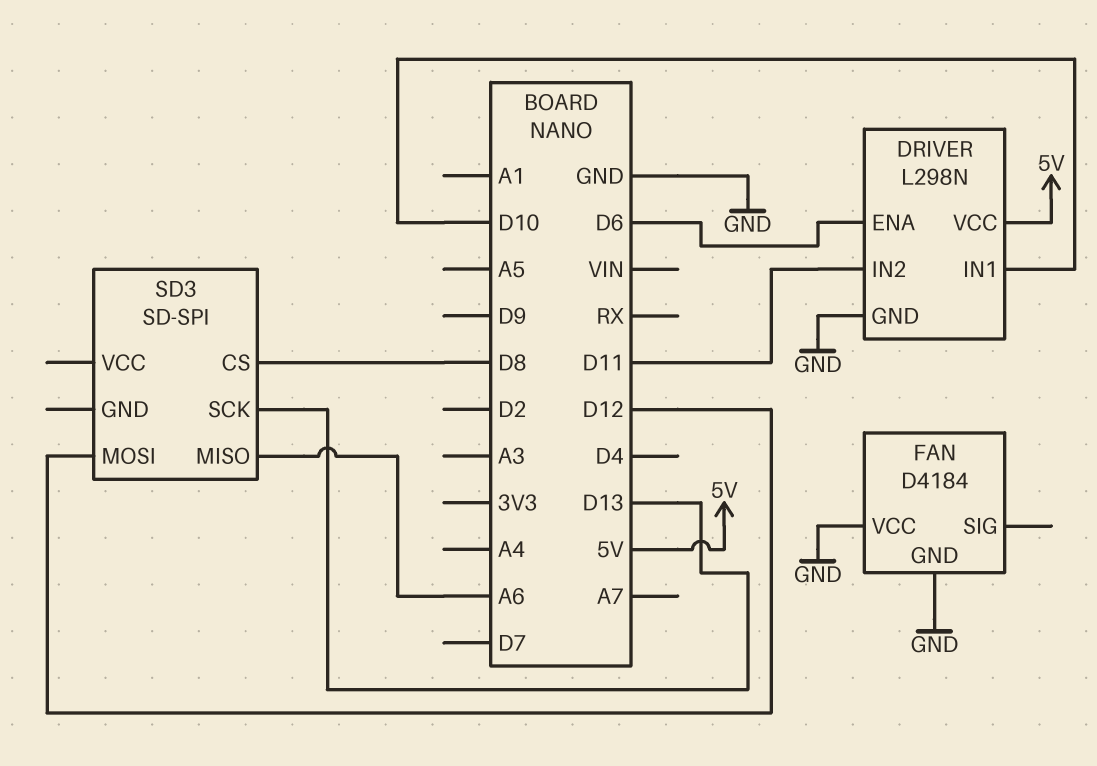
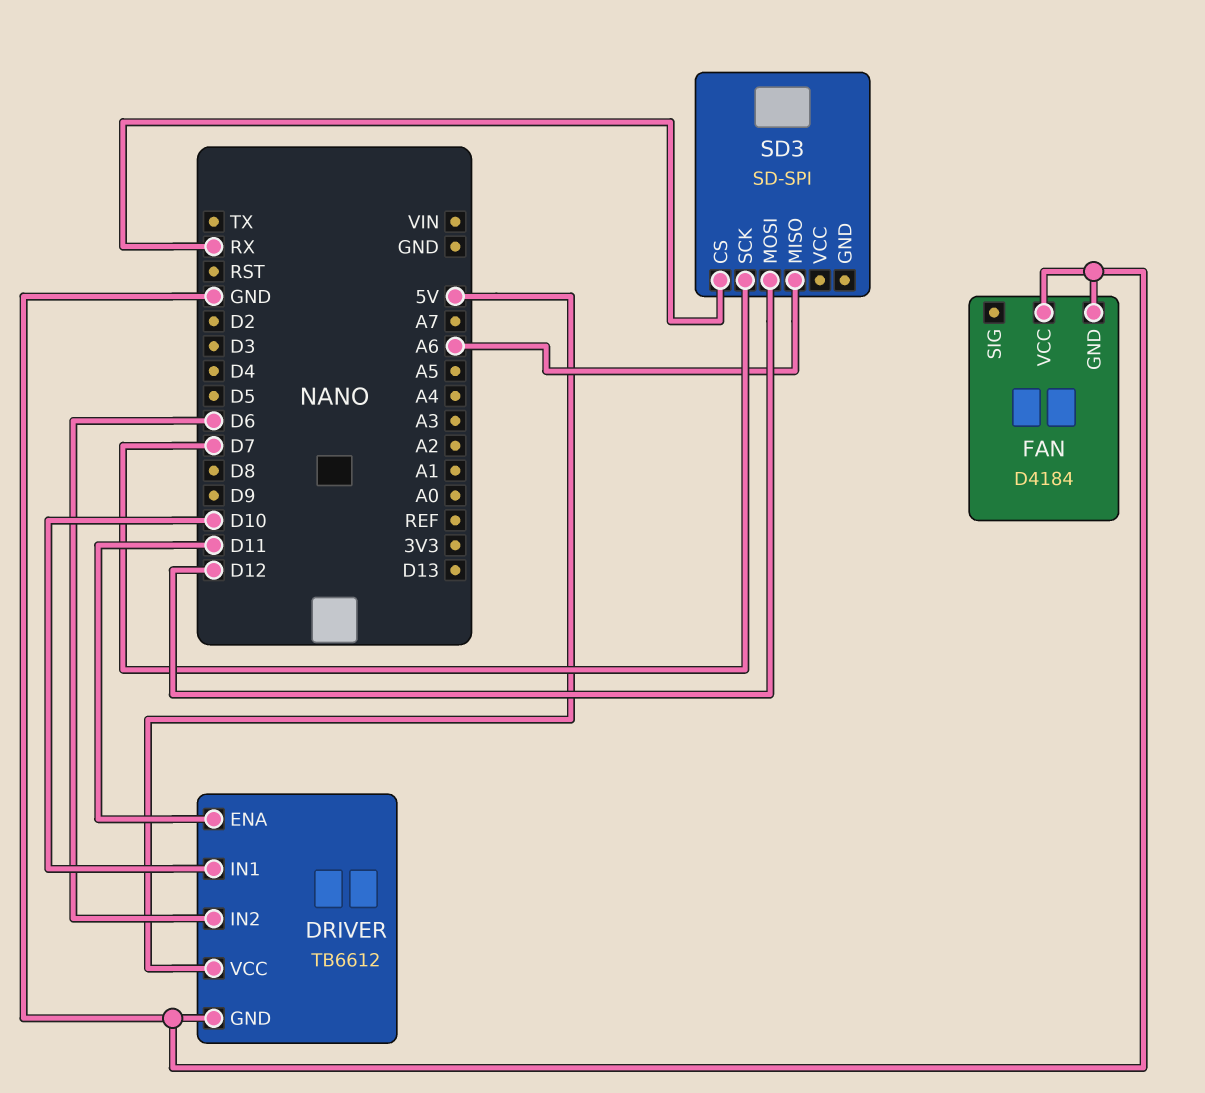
DRIVER: L298N -> TB6612
DRIVER pin ENA: D6 -> D11
DRIVER pin IN2: D11 -> D6
SD3 pin CS: D8 -> RX
SD3 pin SCK: D13 -> D7

